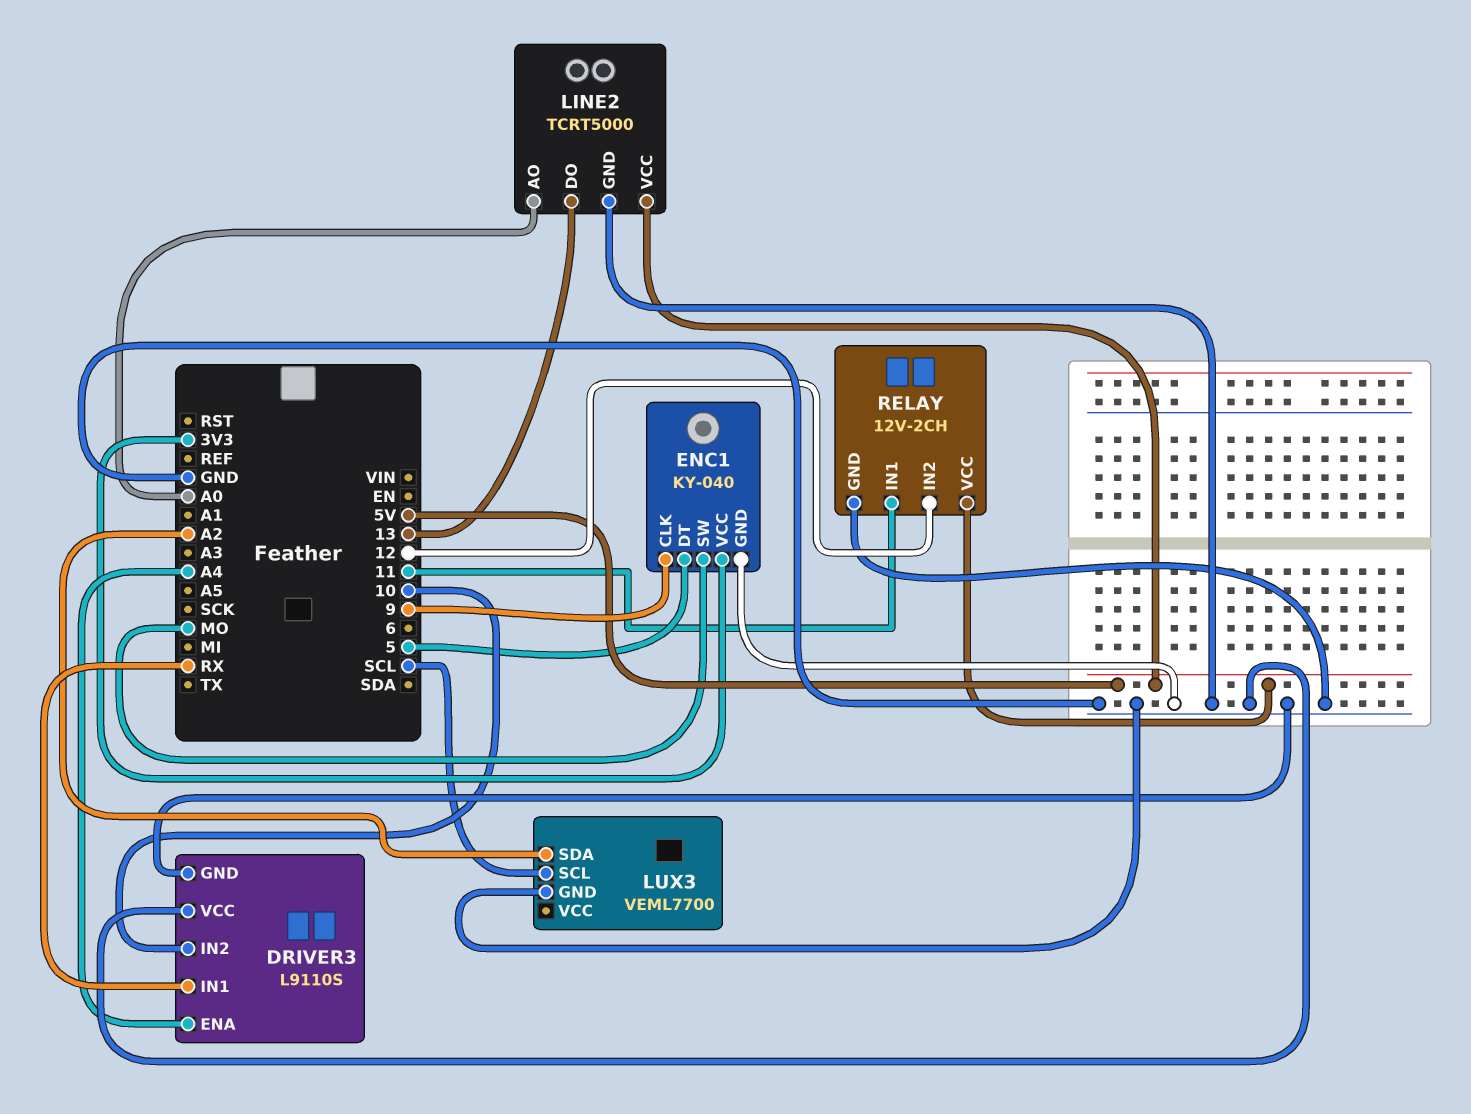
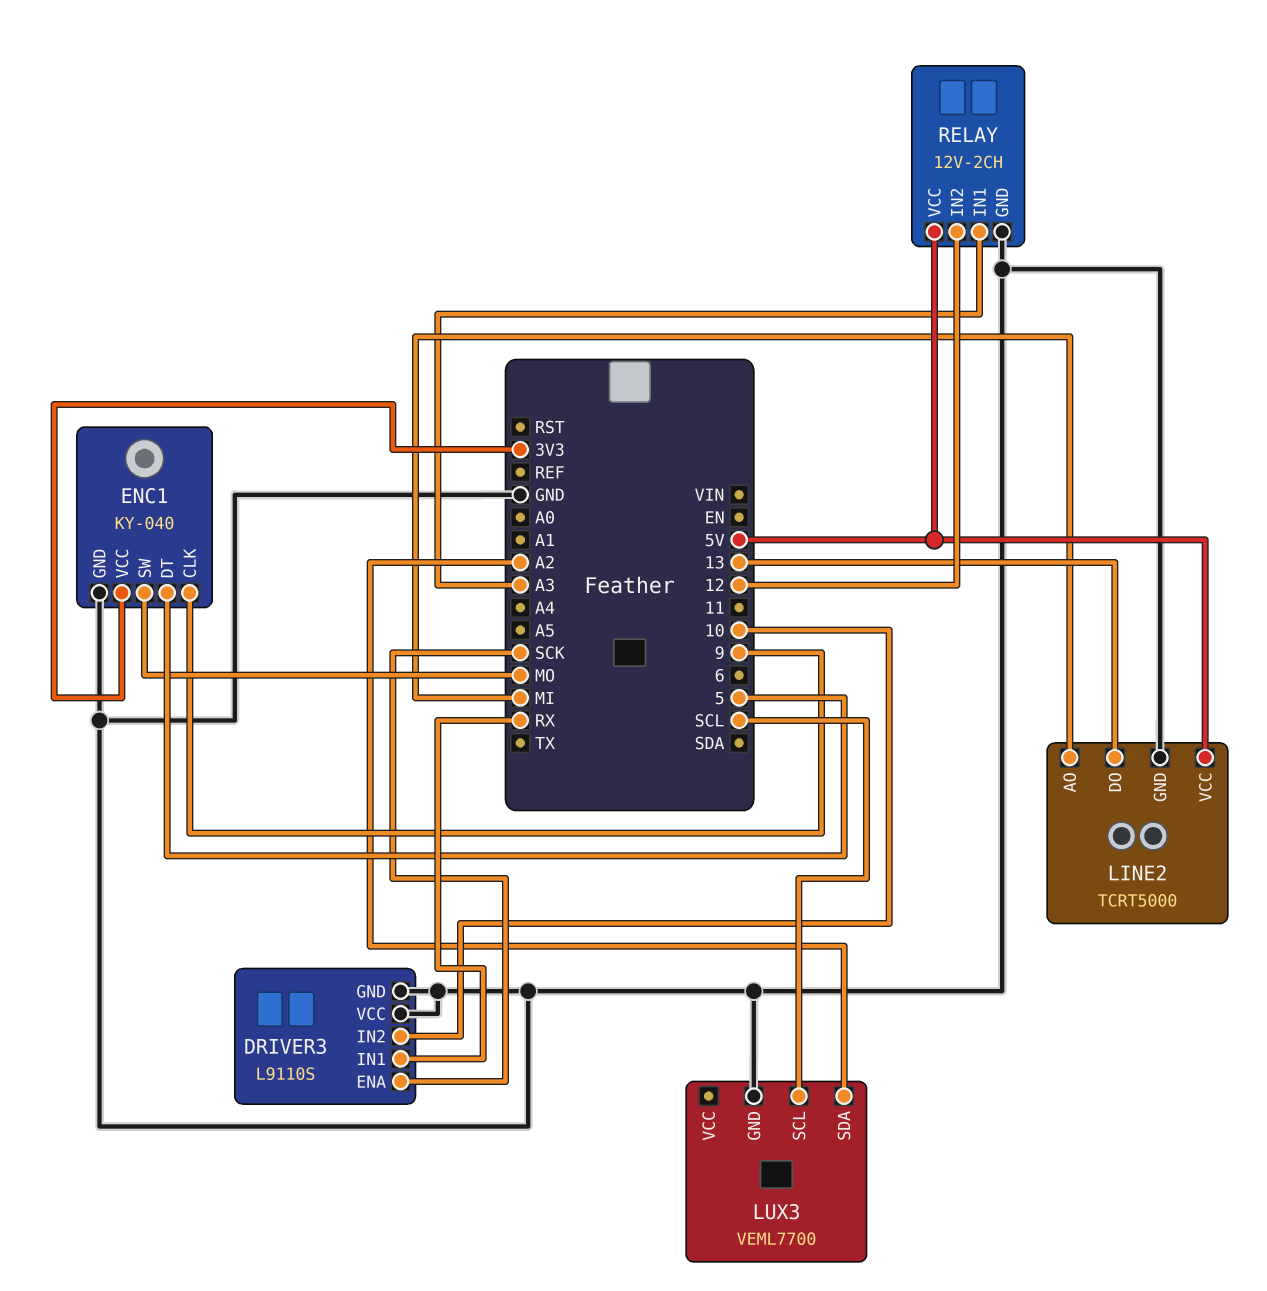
DRIVER3 pin ENA: A4 -> SCK
LINE2 pin AO: A0 -> MI
RELAY pin IN1: 11 -> A3

